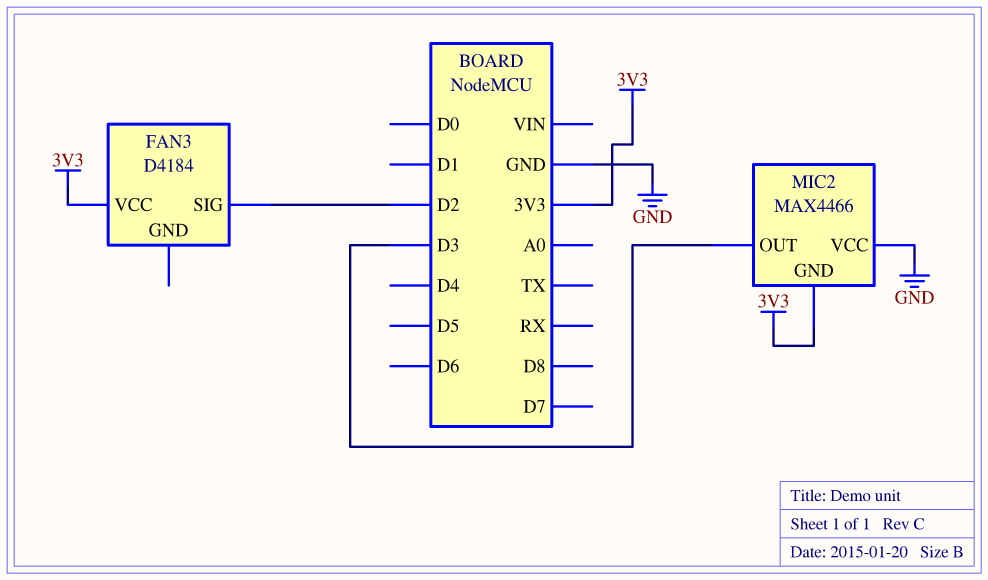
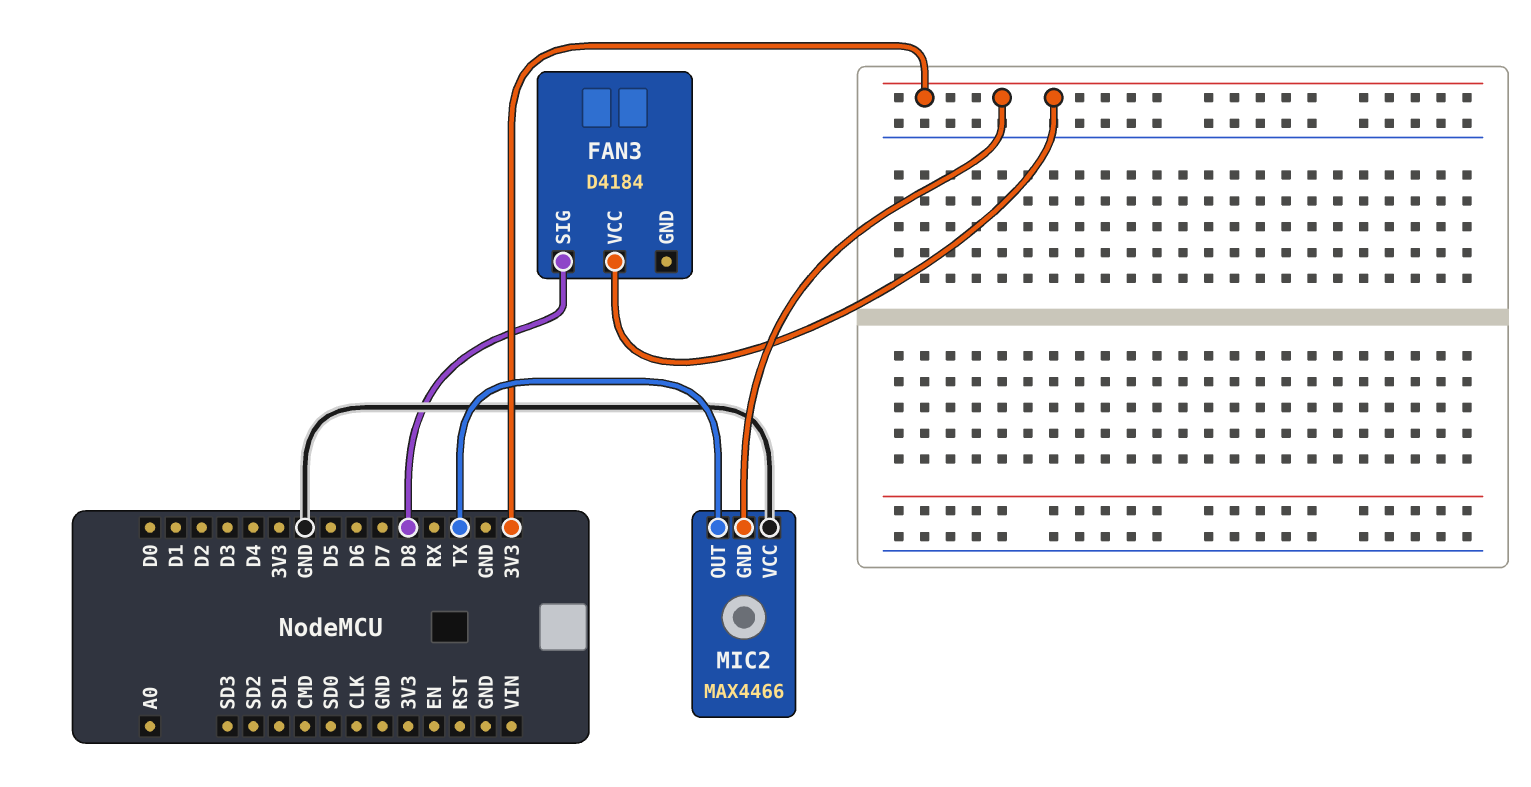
FAN3 pin SIG: D2 -> D8
MIC2 pin OUT: D3 -> TX

